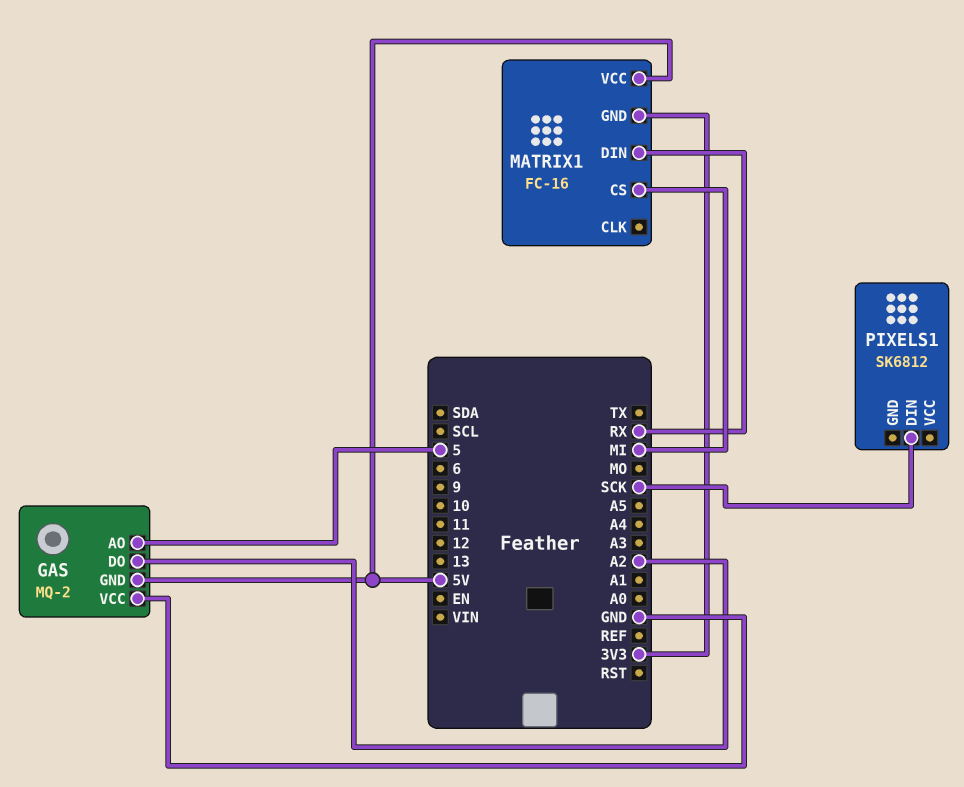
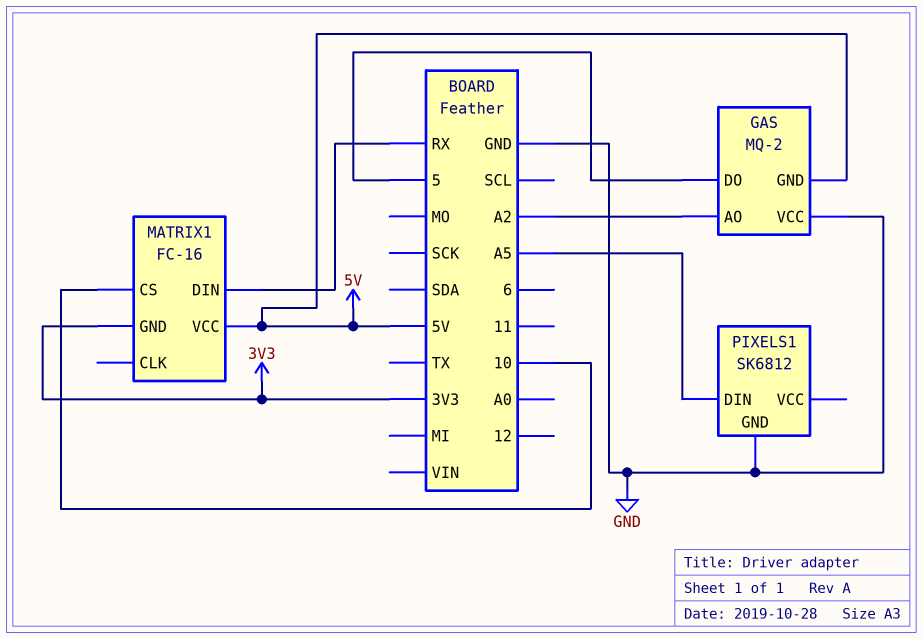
GAS pin AO: 5 -> A2
GAS pin DO: A2 -> 5
MATRIX1 pin CS: MI -> 10
PIXELS1 pin DIN: SCK -> A5
PIXELS1 pin GND: none -> GND

